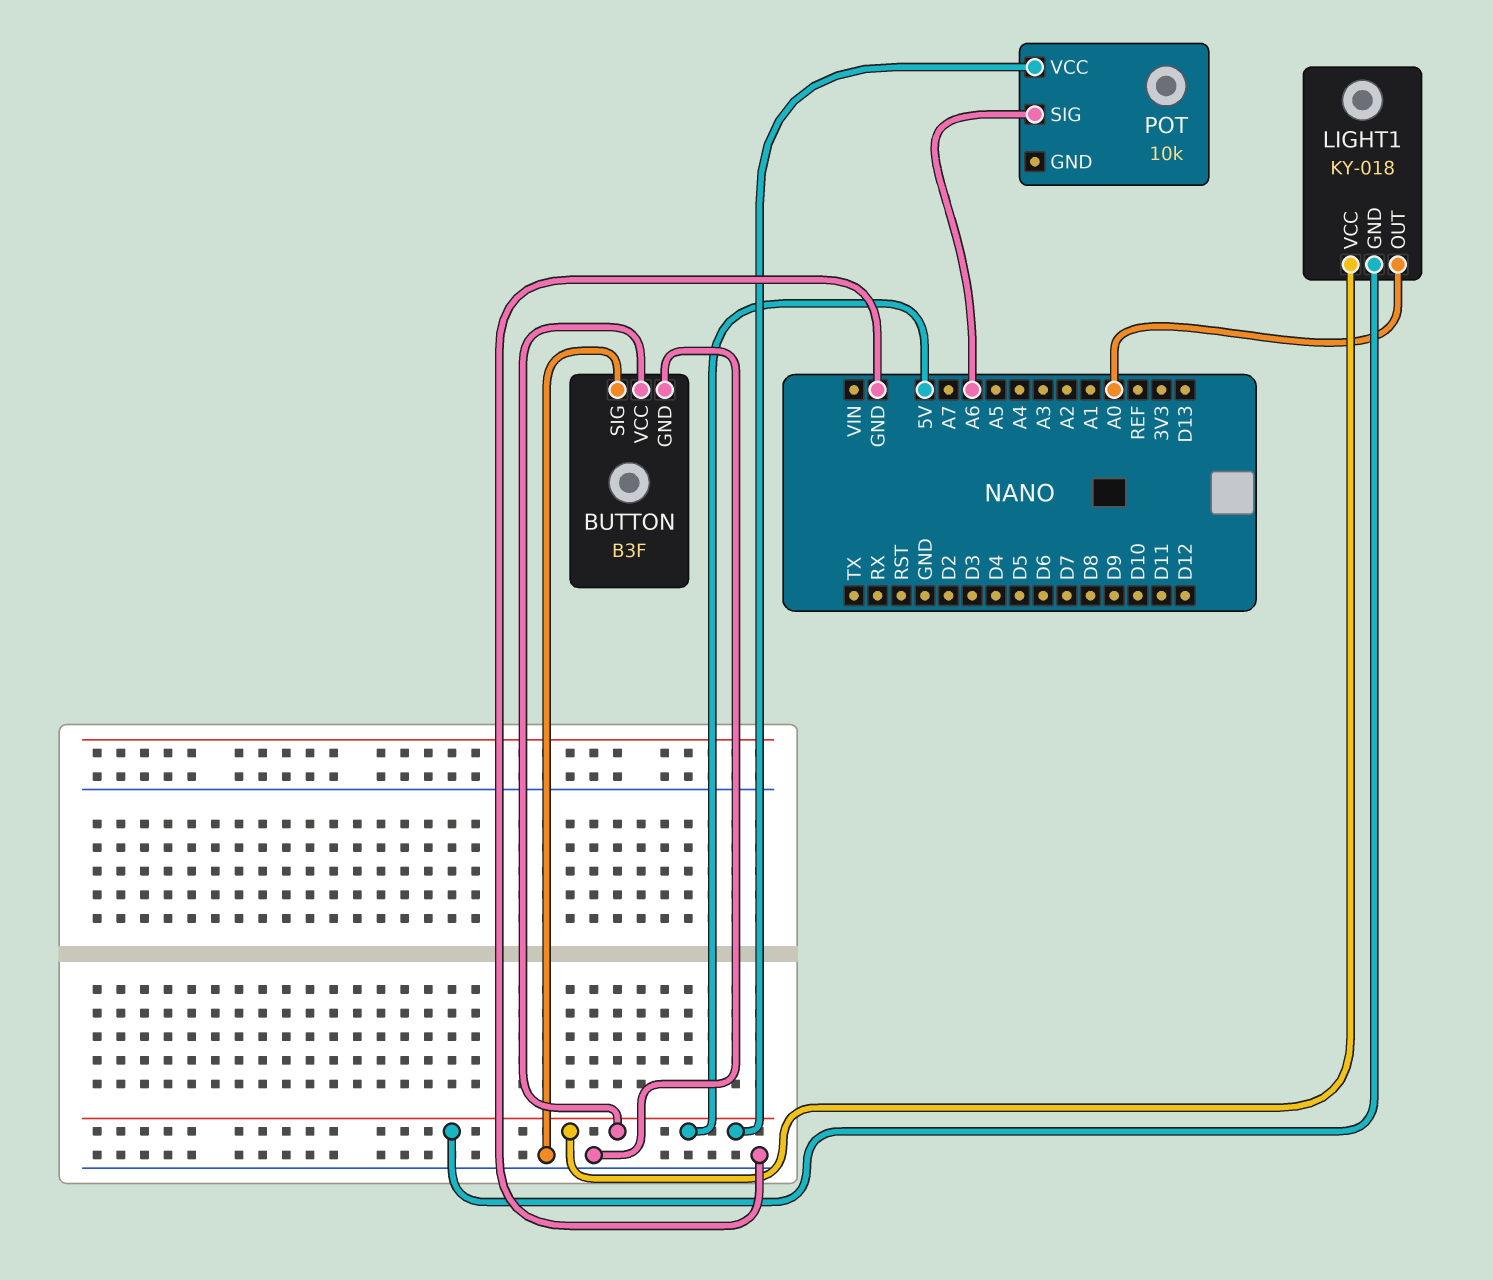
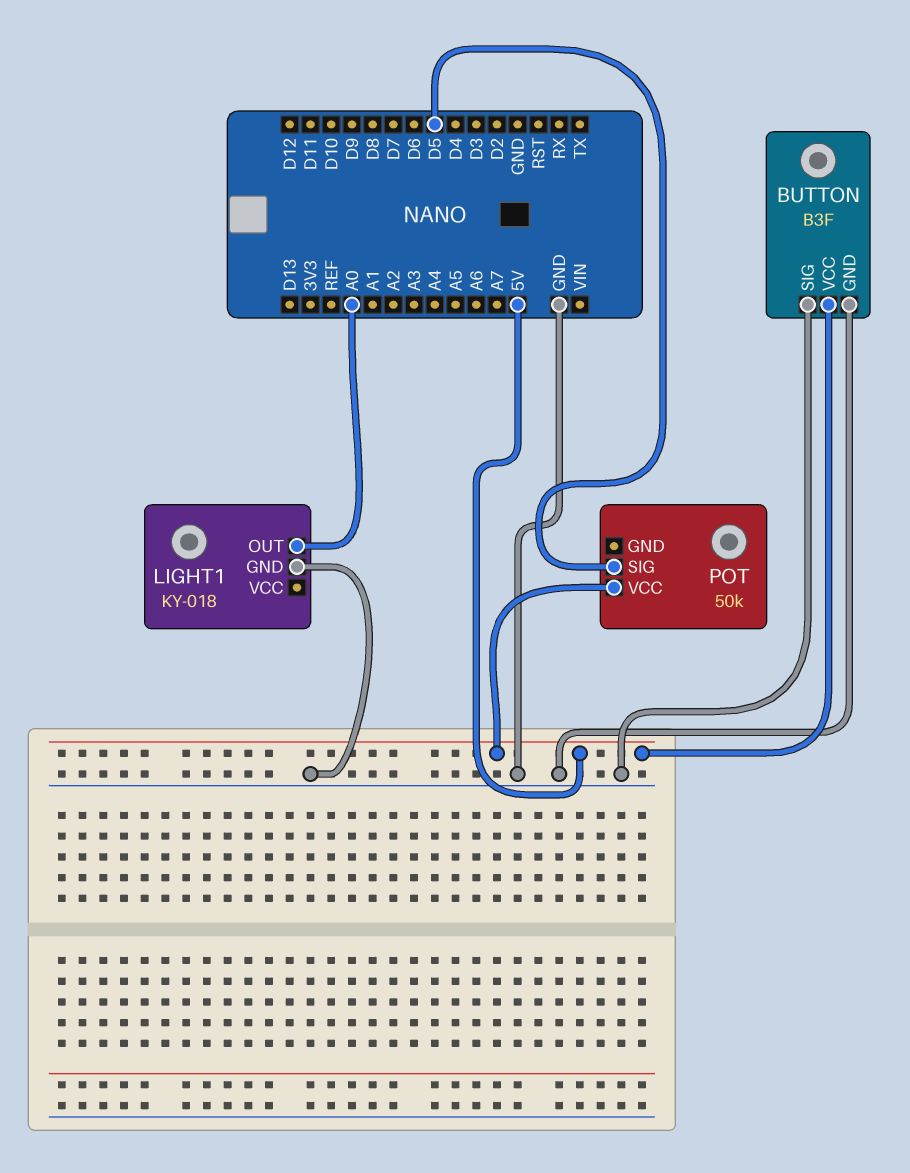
LIGHT1 pin GND: 5V -> GND
LIGHT1 pin VCC: 5V -> none
POT: 10k -> 50k
POT pin SIG: A6 -> D5

